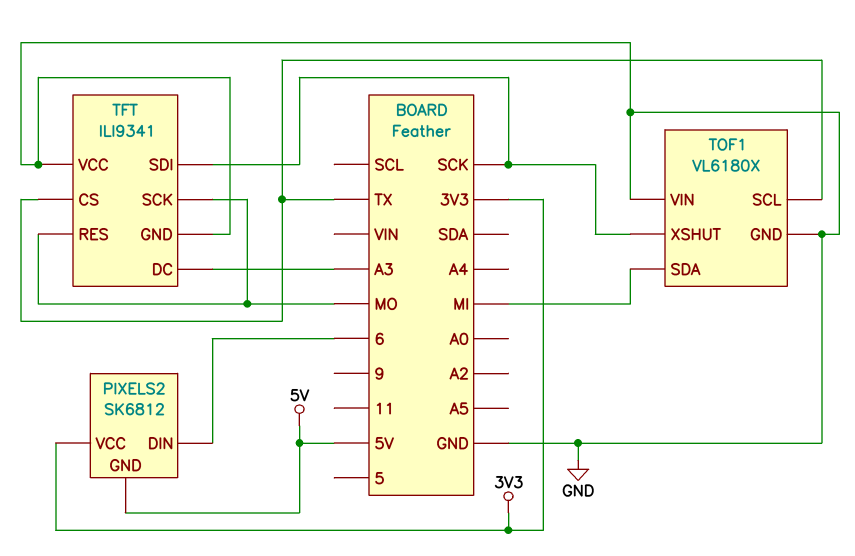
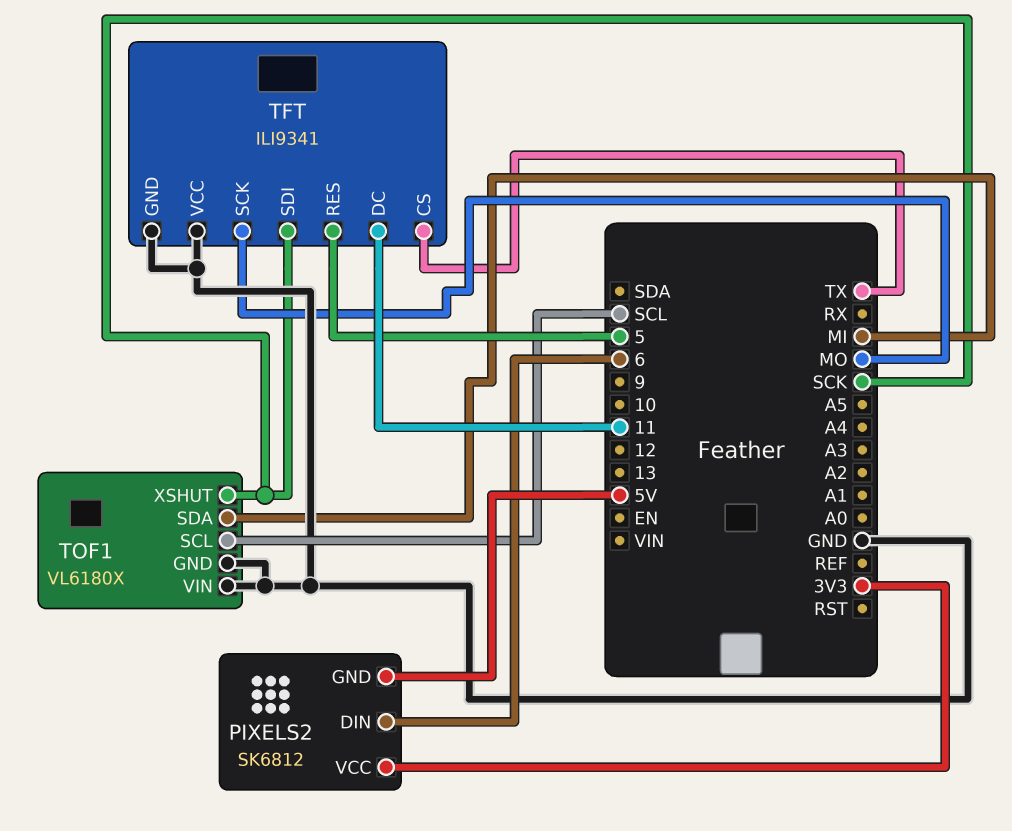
TFT pin DC: A3 -> 11
TFT pin RES: MO -> 5
TOF1 pin SCL: TX -> SCL

